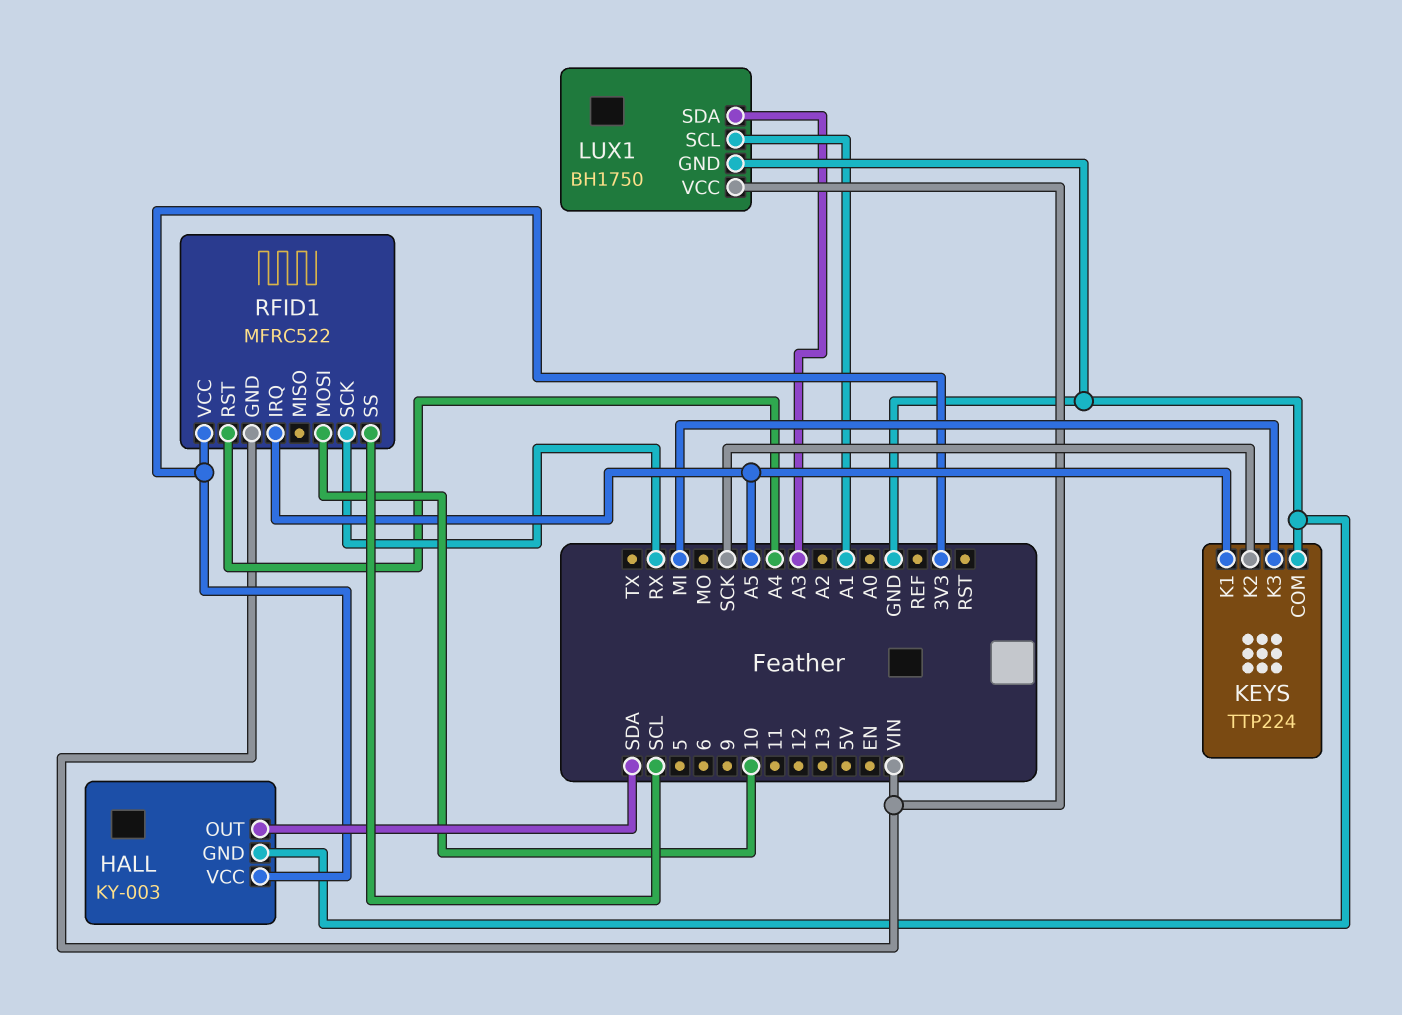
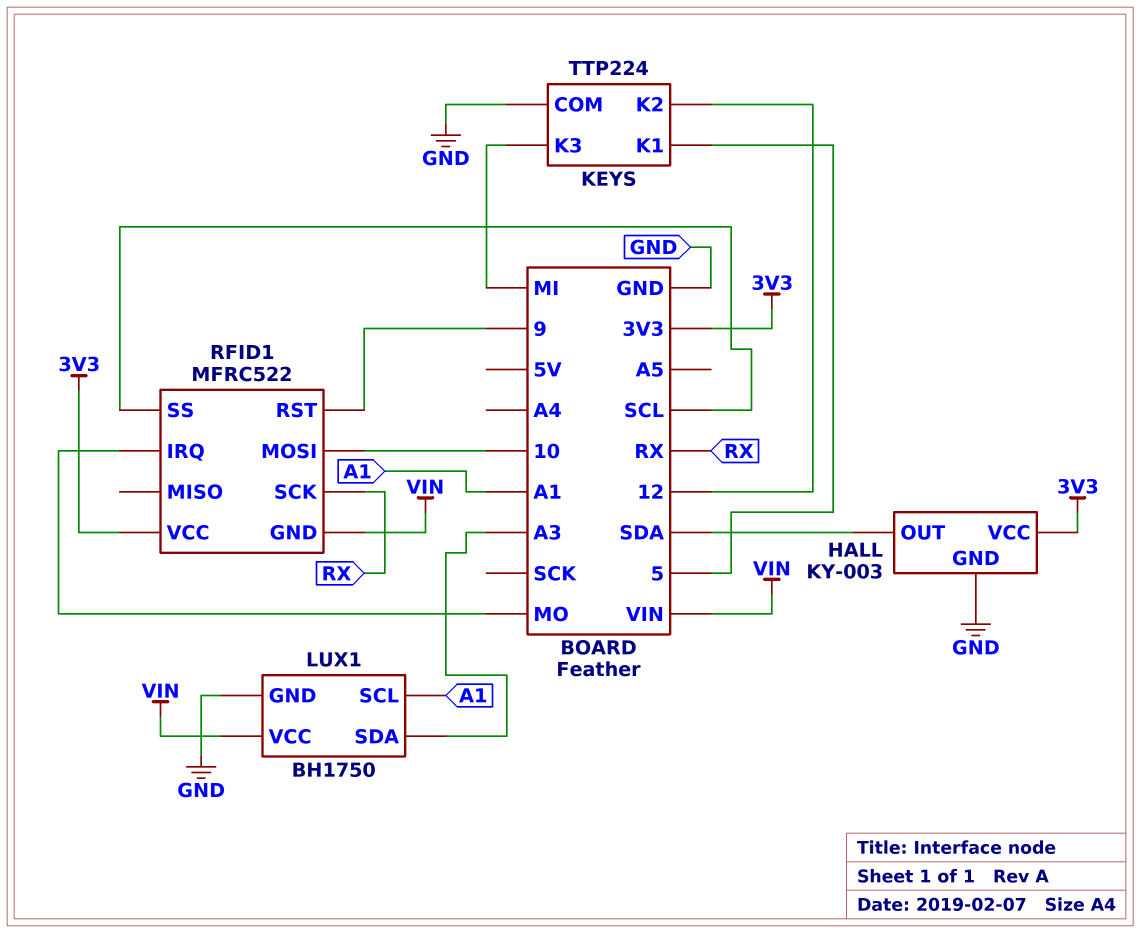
KEYS pin K1: A5 -> 5
KEYS pin K2: SCK -> 12
RFID1 pin IRQ: A5 -> MO
RFID1 pin RST: A4 -> 9

